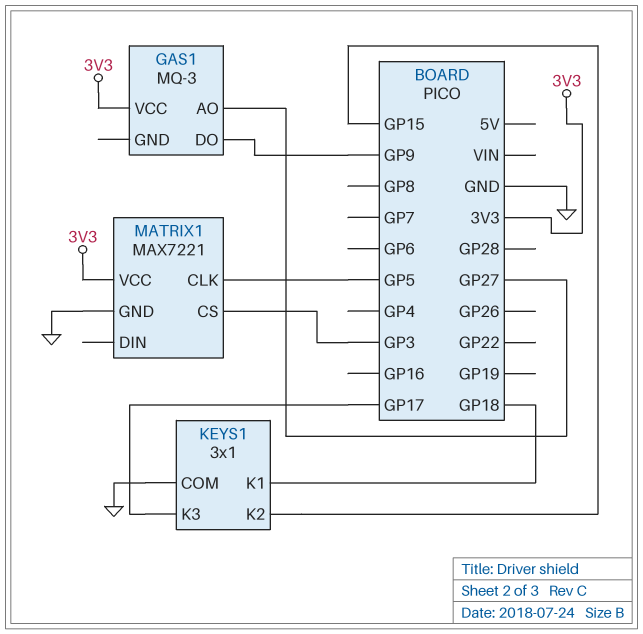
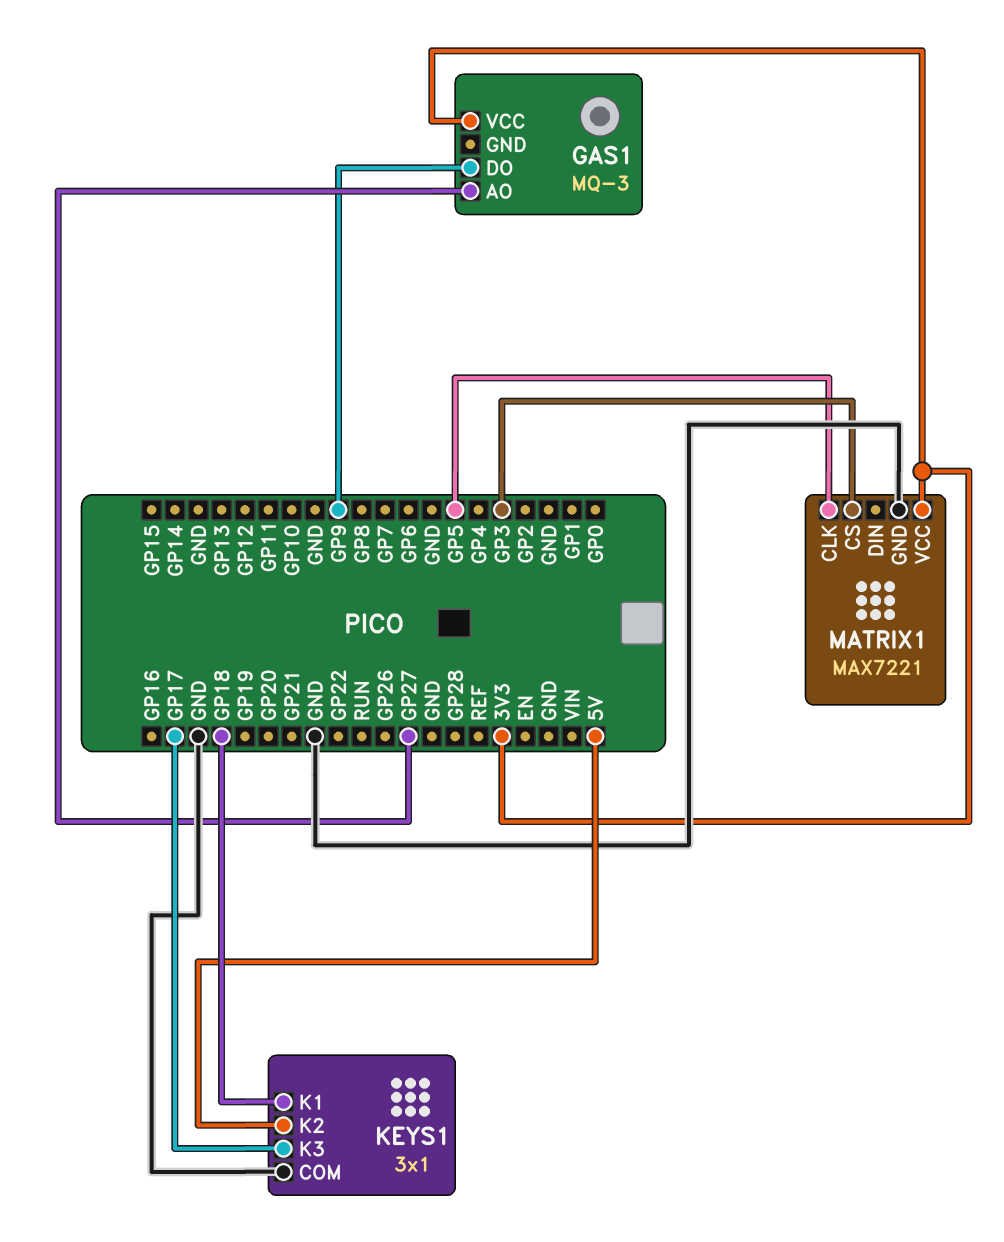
KEYS1 pin K2: GP15 -> 5V

